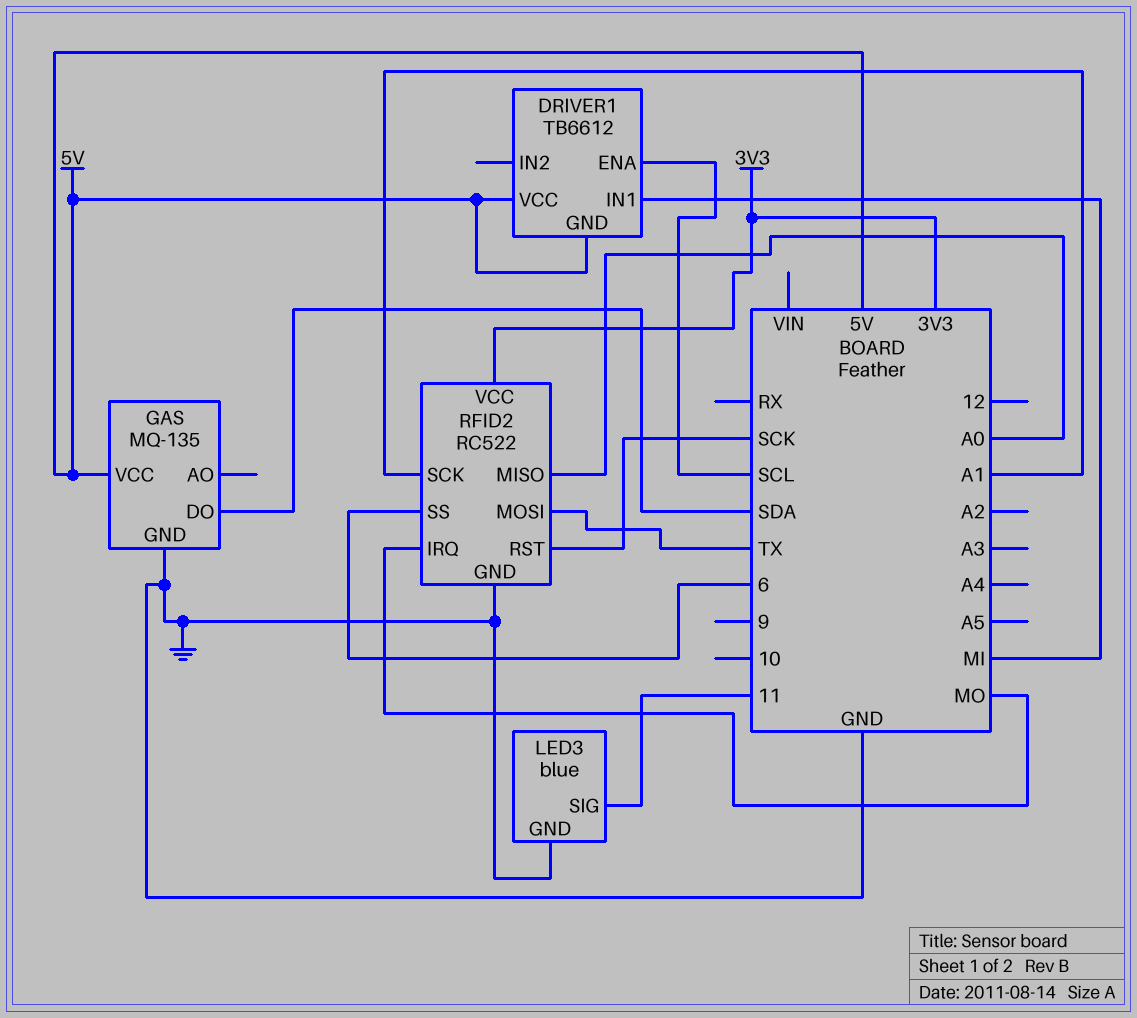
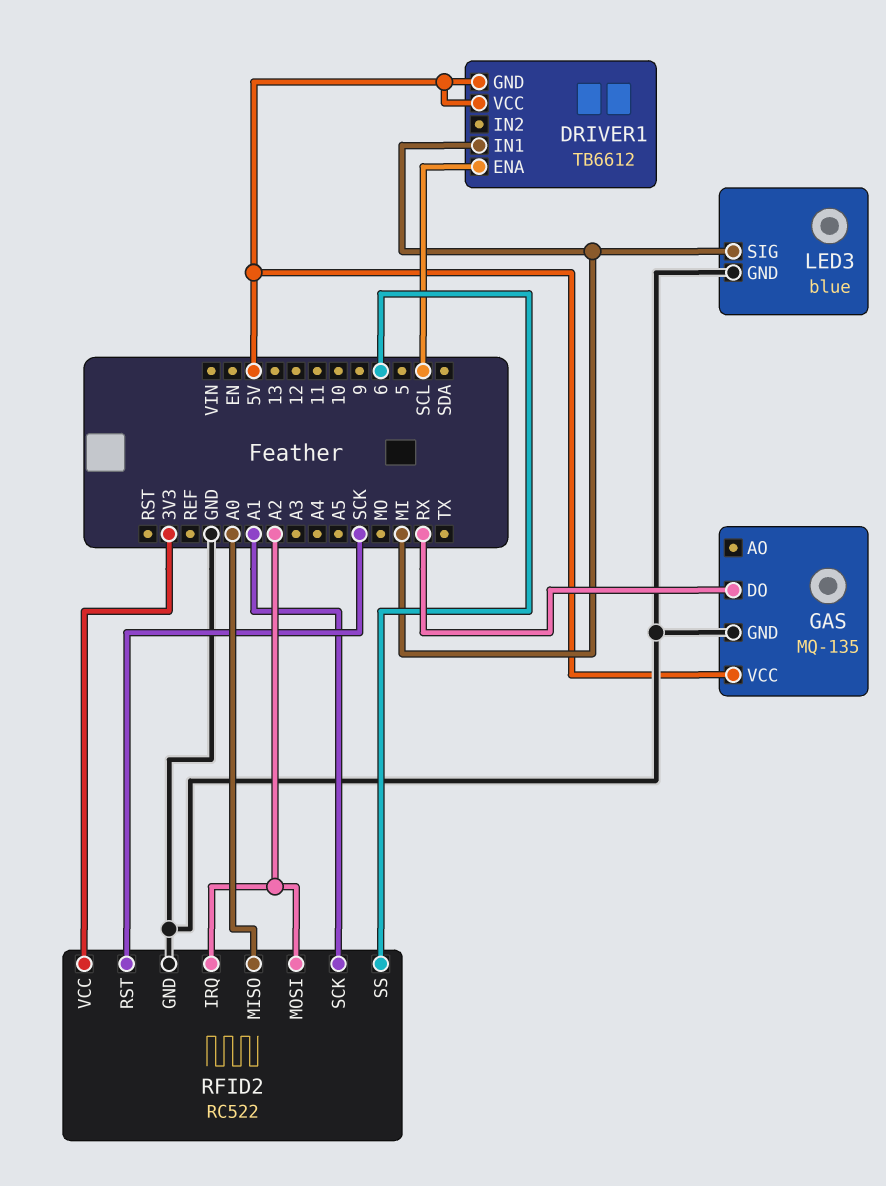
GAS pin DO: SDA -> RX
LED3 pin SIG: 11 -> MI
RFID2 pin IRQ: MO -> A2
RFID2 pin MOSI: TX -> A2

